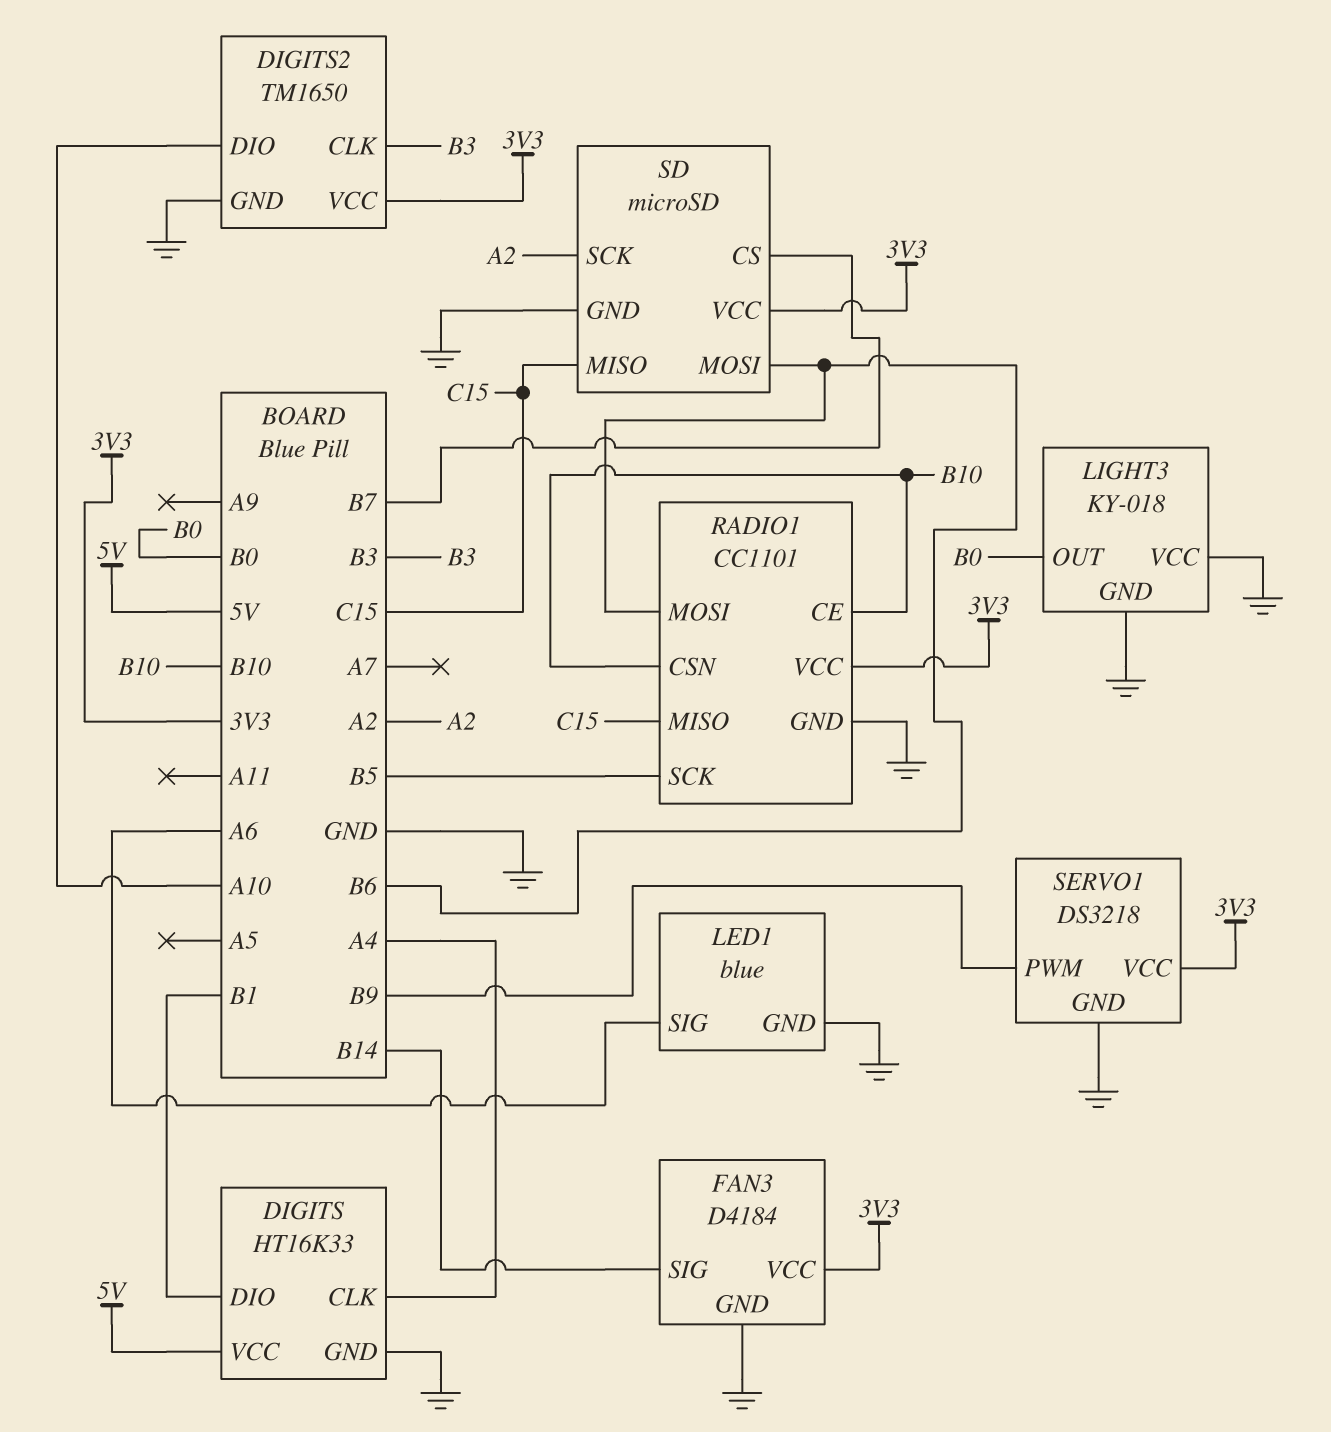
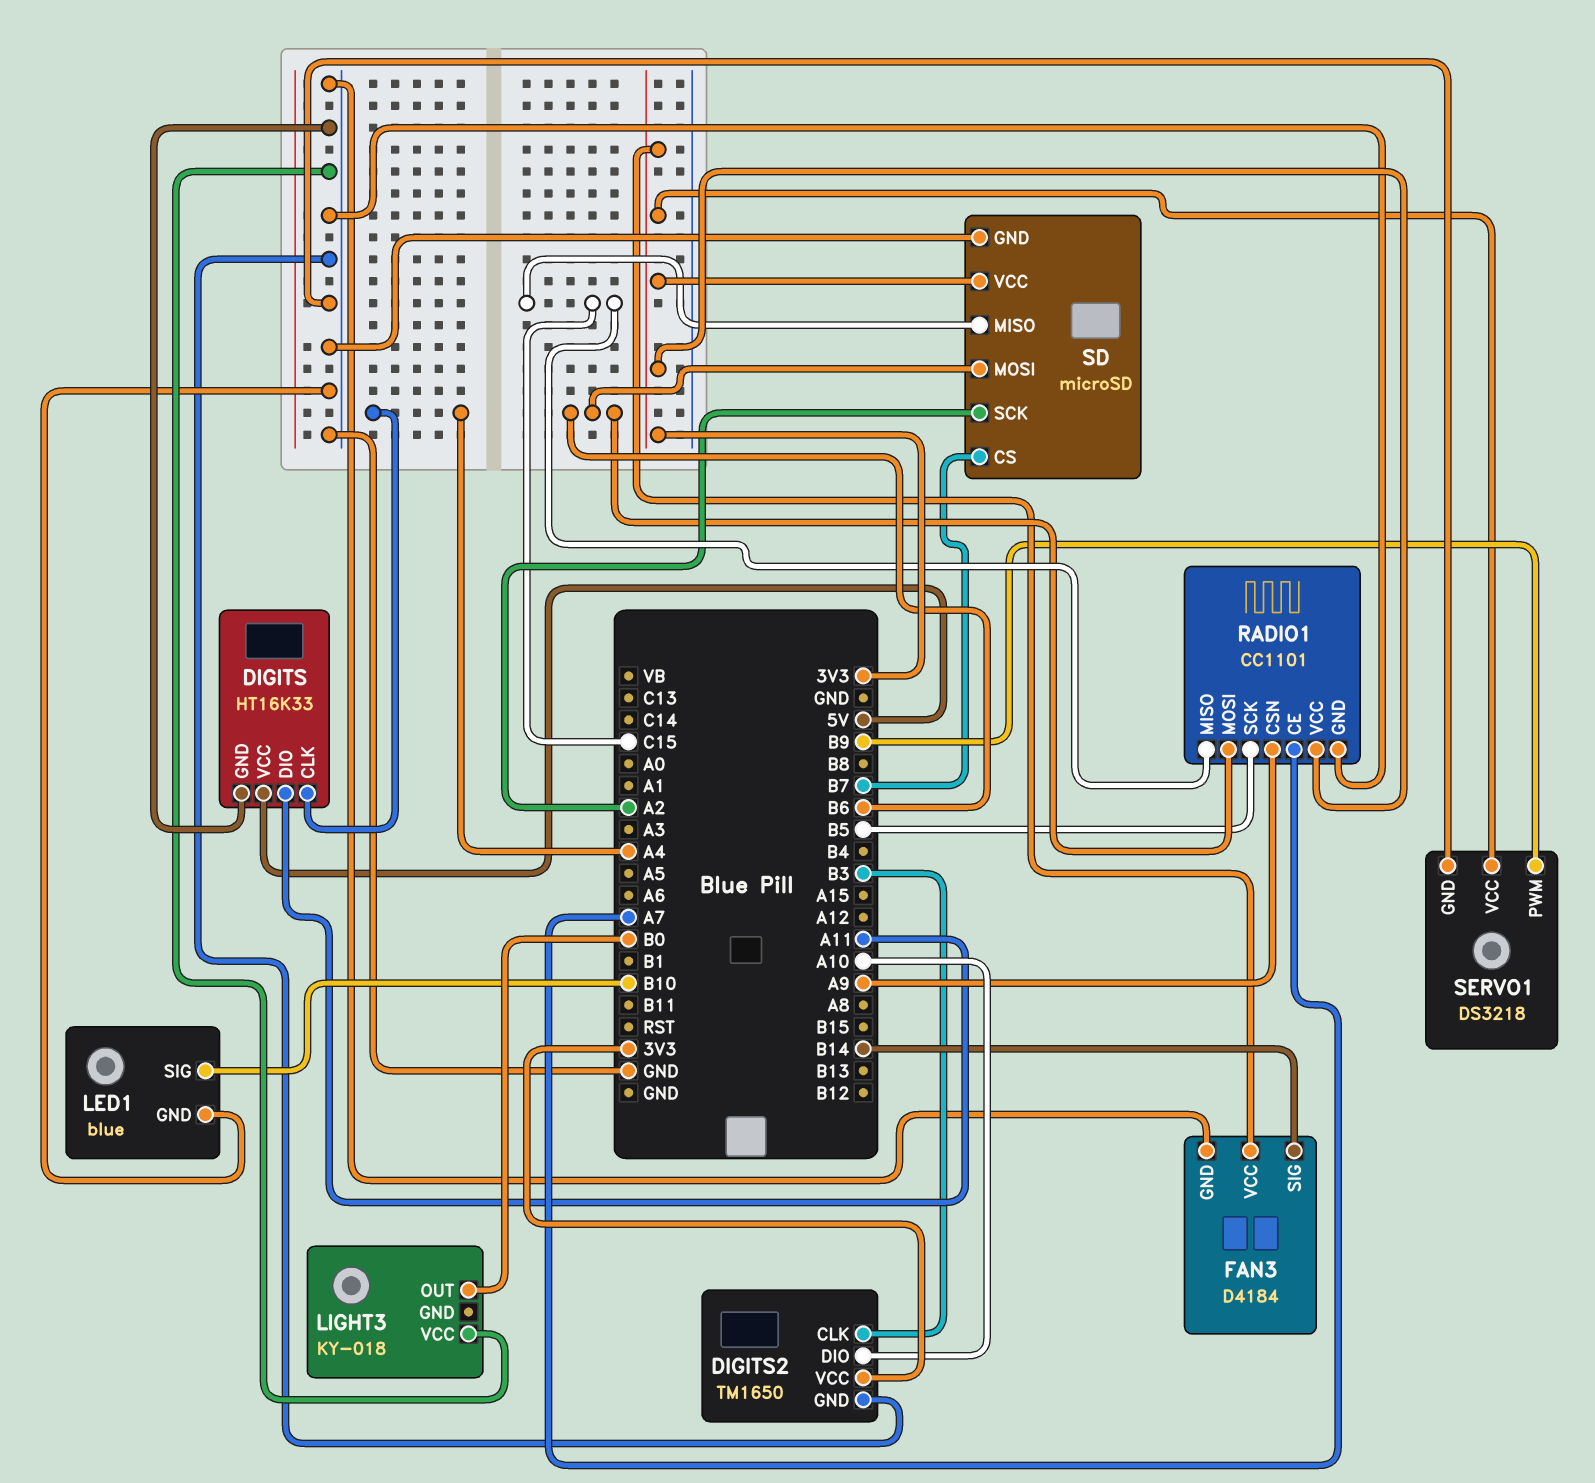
DIGITS pin DIO: B1 -> A11
LED1 pin SIG: A6 -> B10
LIGHT3 pin GND: GND -> none
RADIO1 pin CE: B10 -> A7
RADIO1 pin CSN: B10 -> A9

